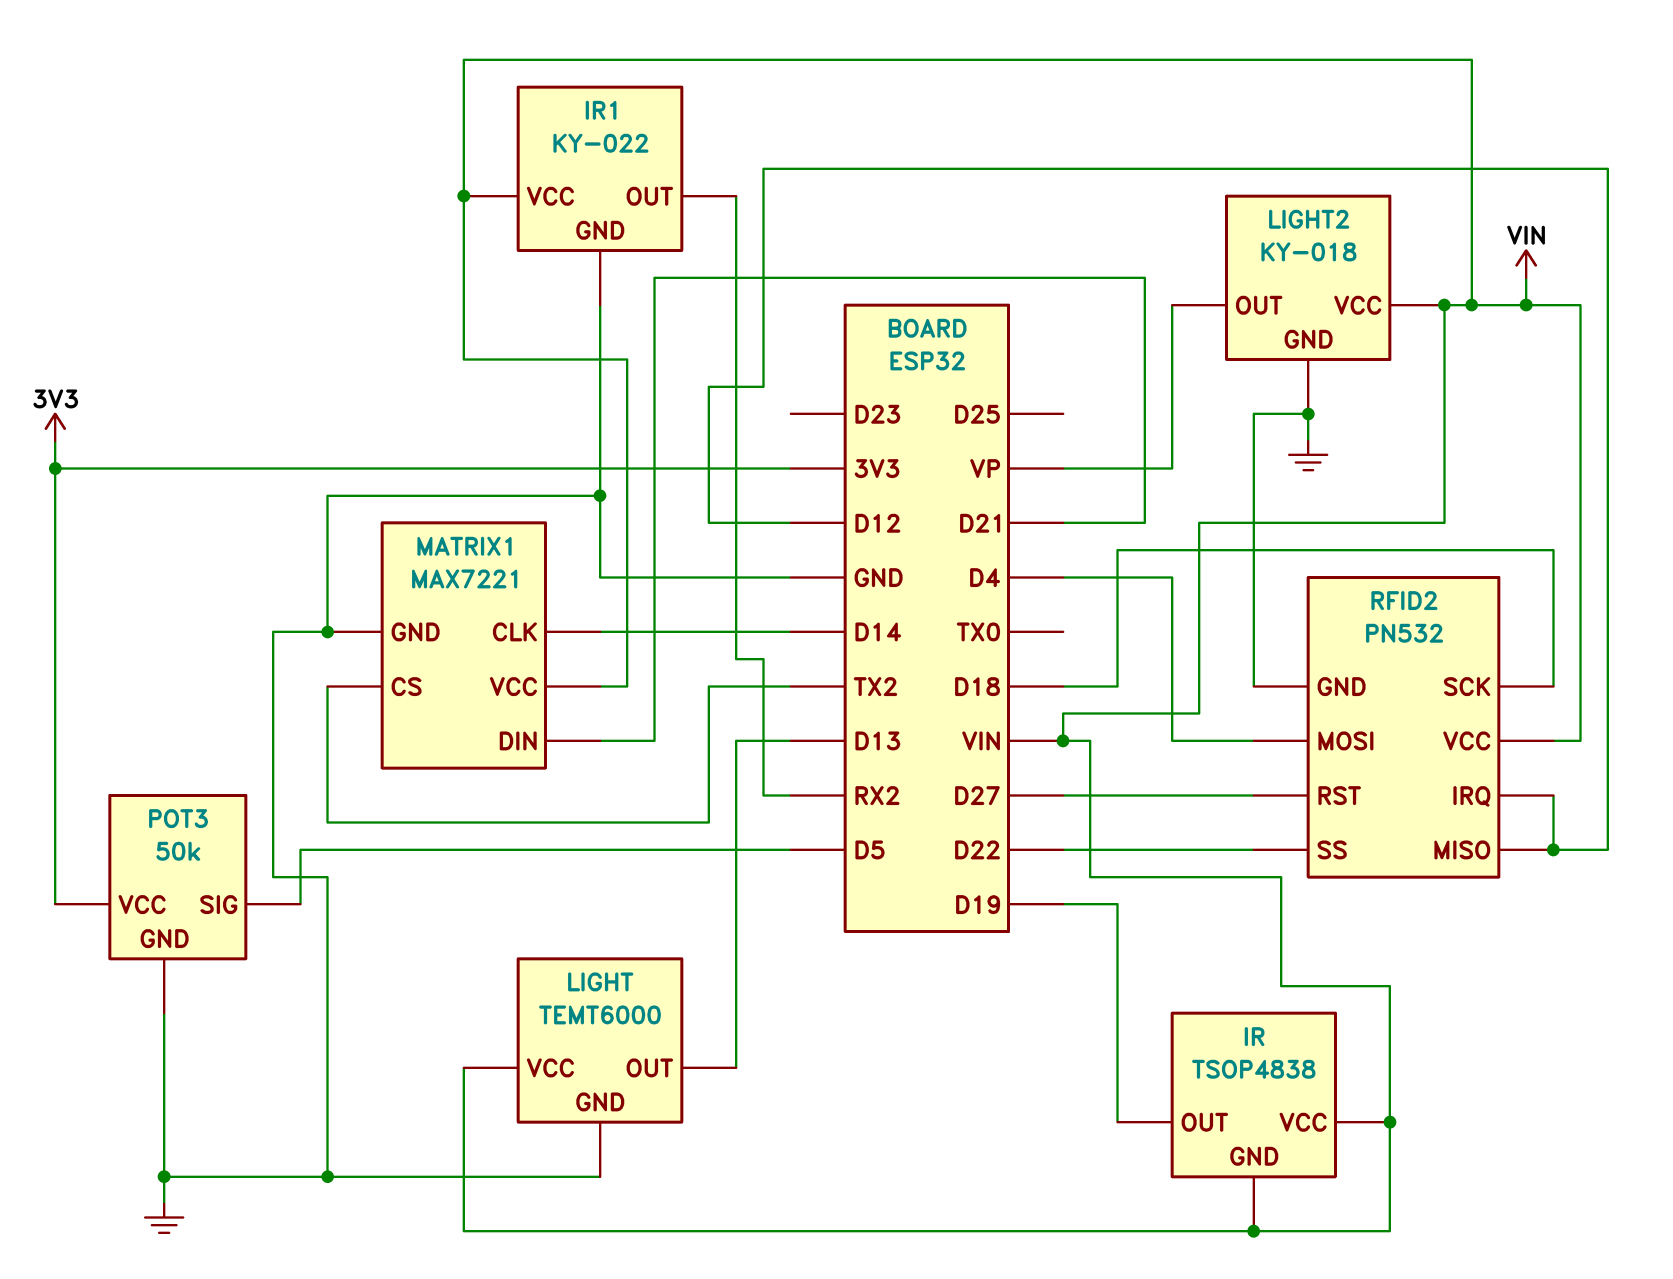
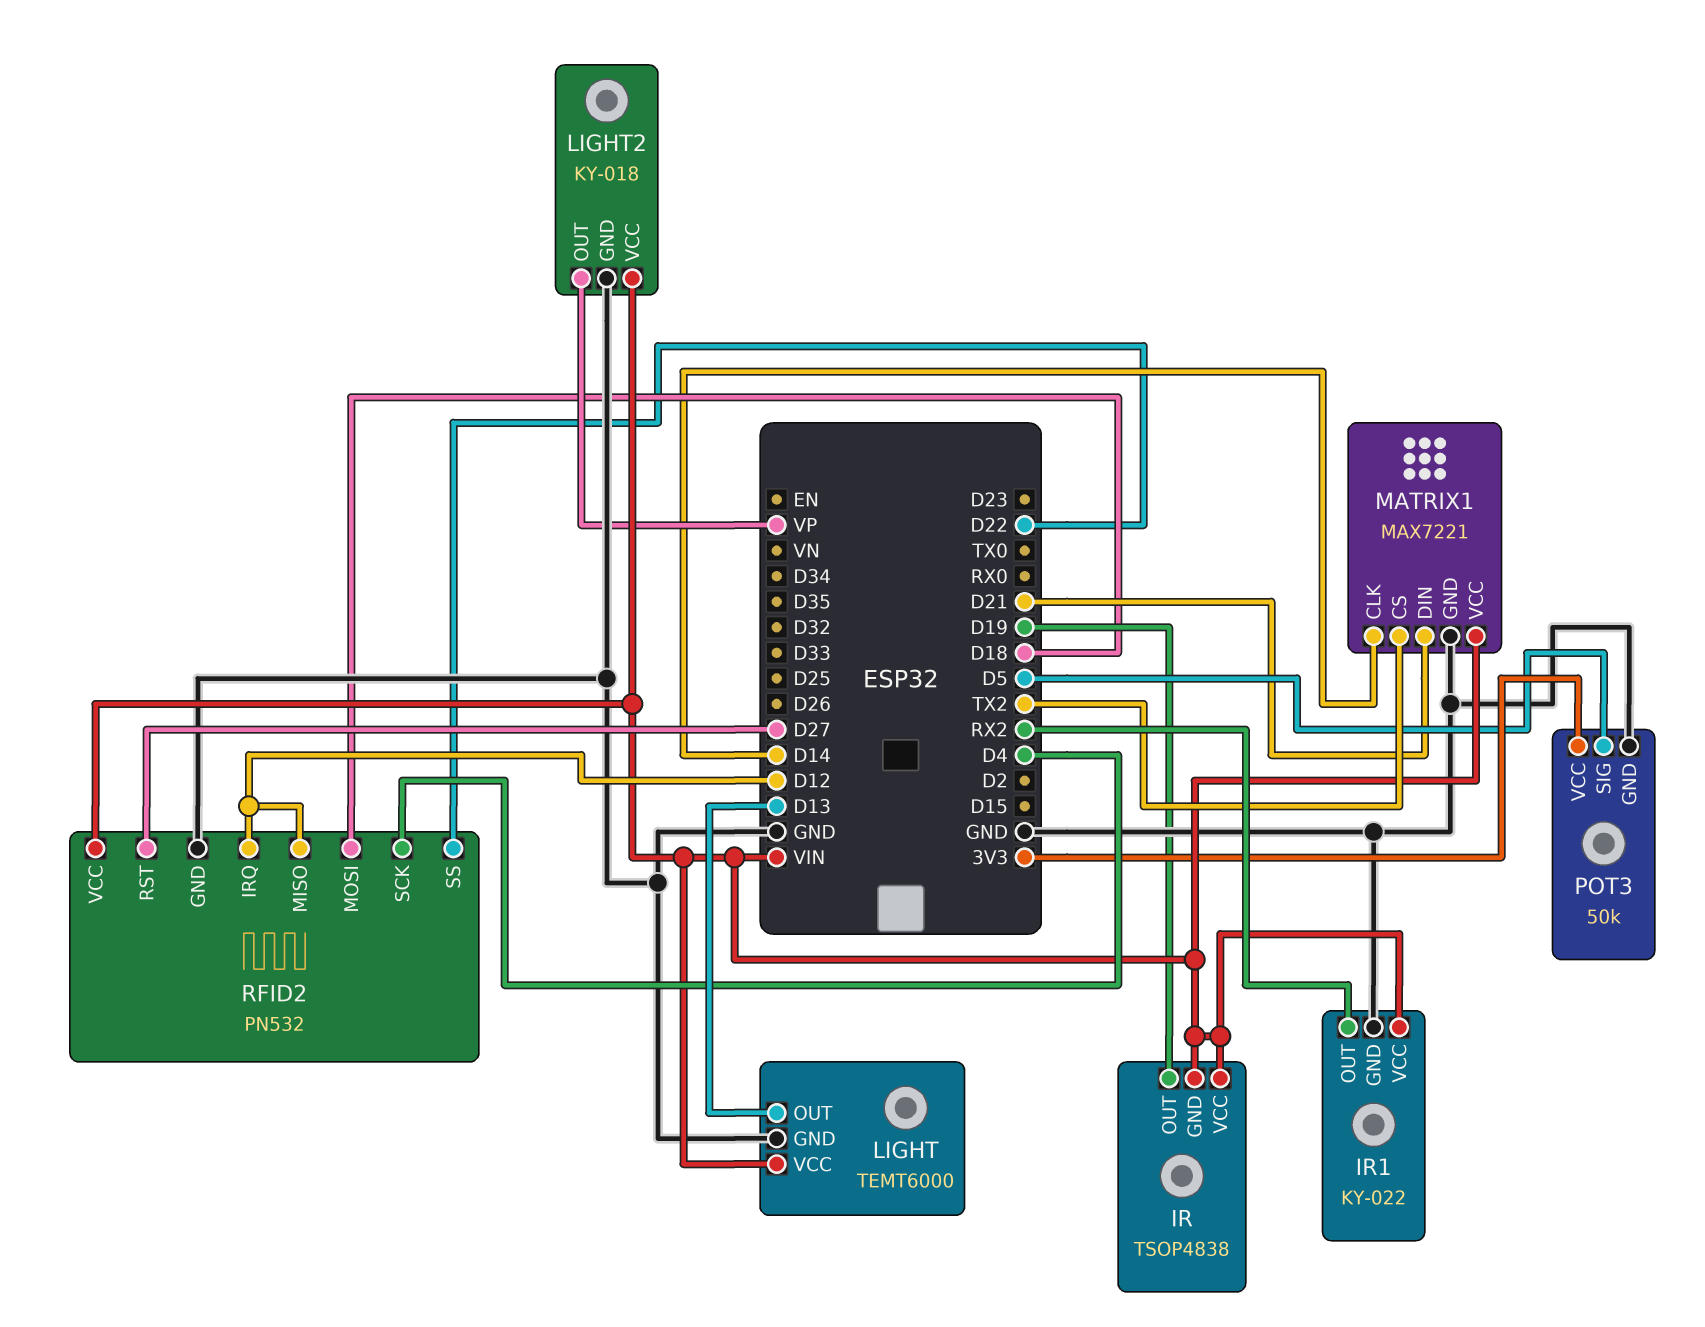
RFID2 pin MOSI: D4 -> D18
RFID2 pin SCK: D18 -> D4

